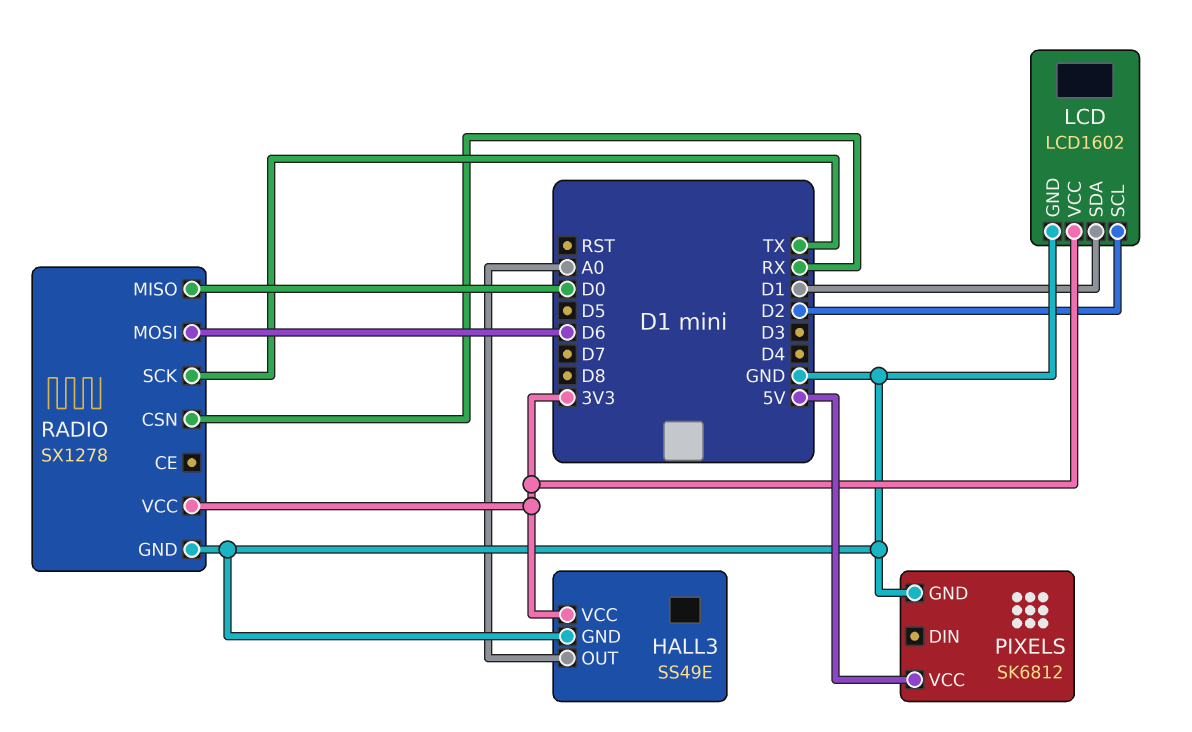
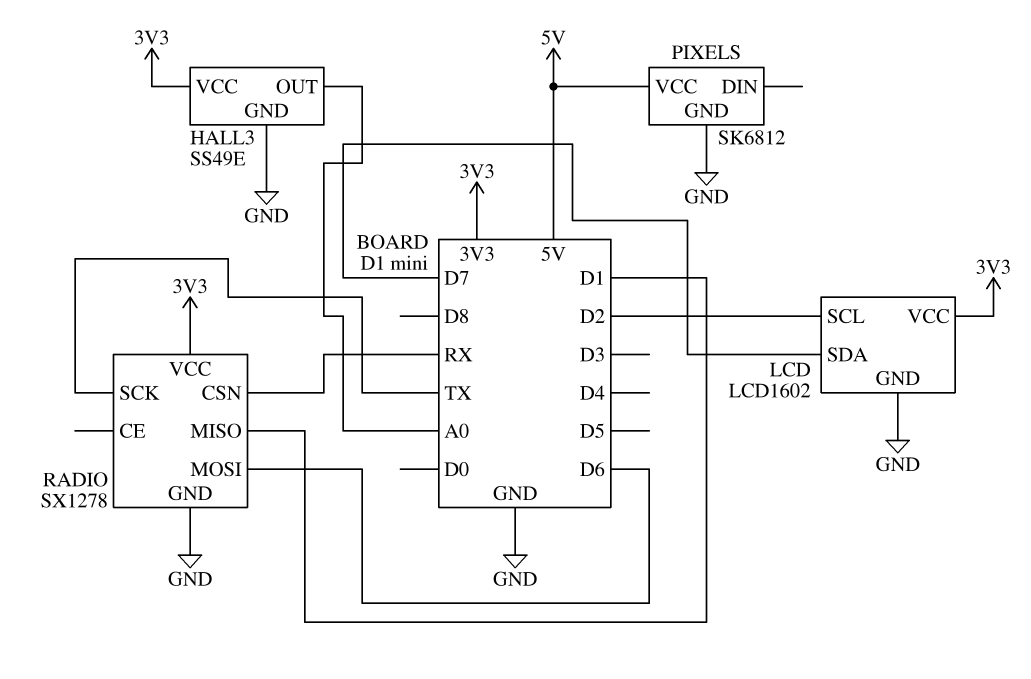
LCD pin SDA: D1 -> D7
RADIO pin MISO: D0 -> D1

